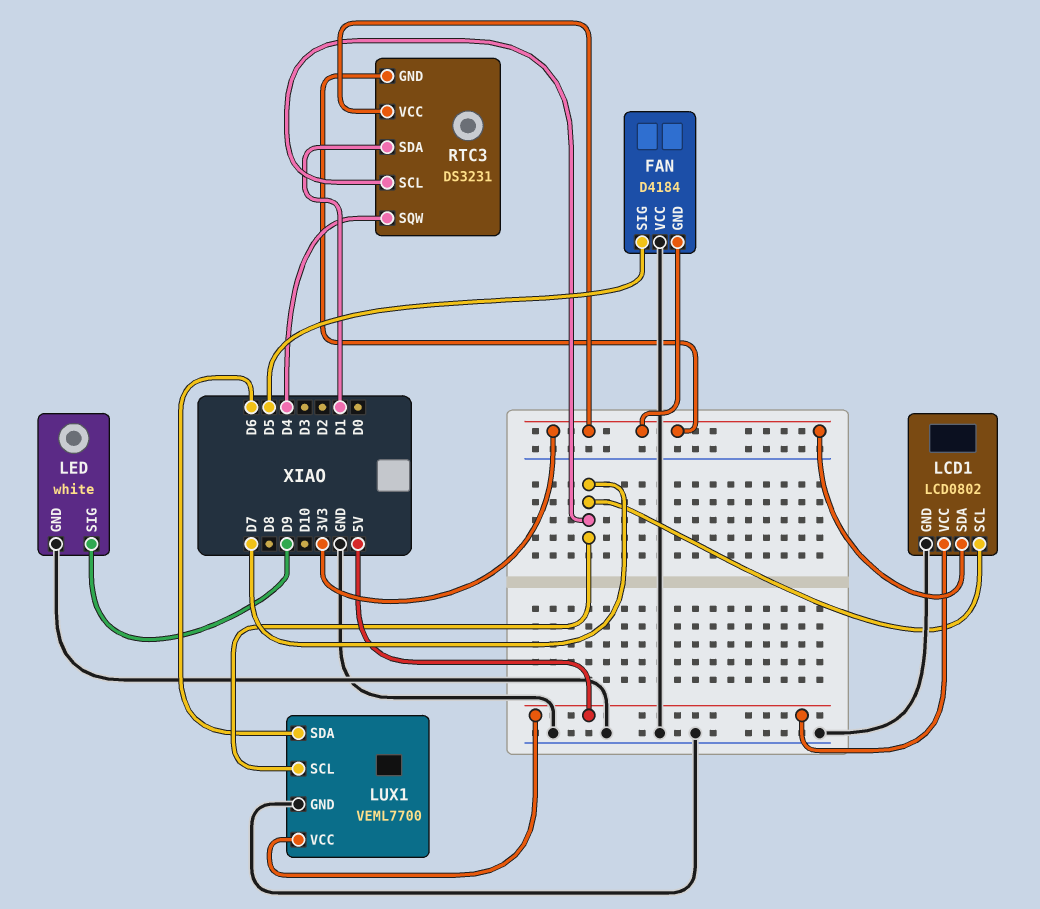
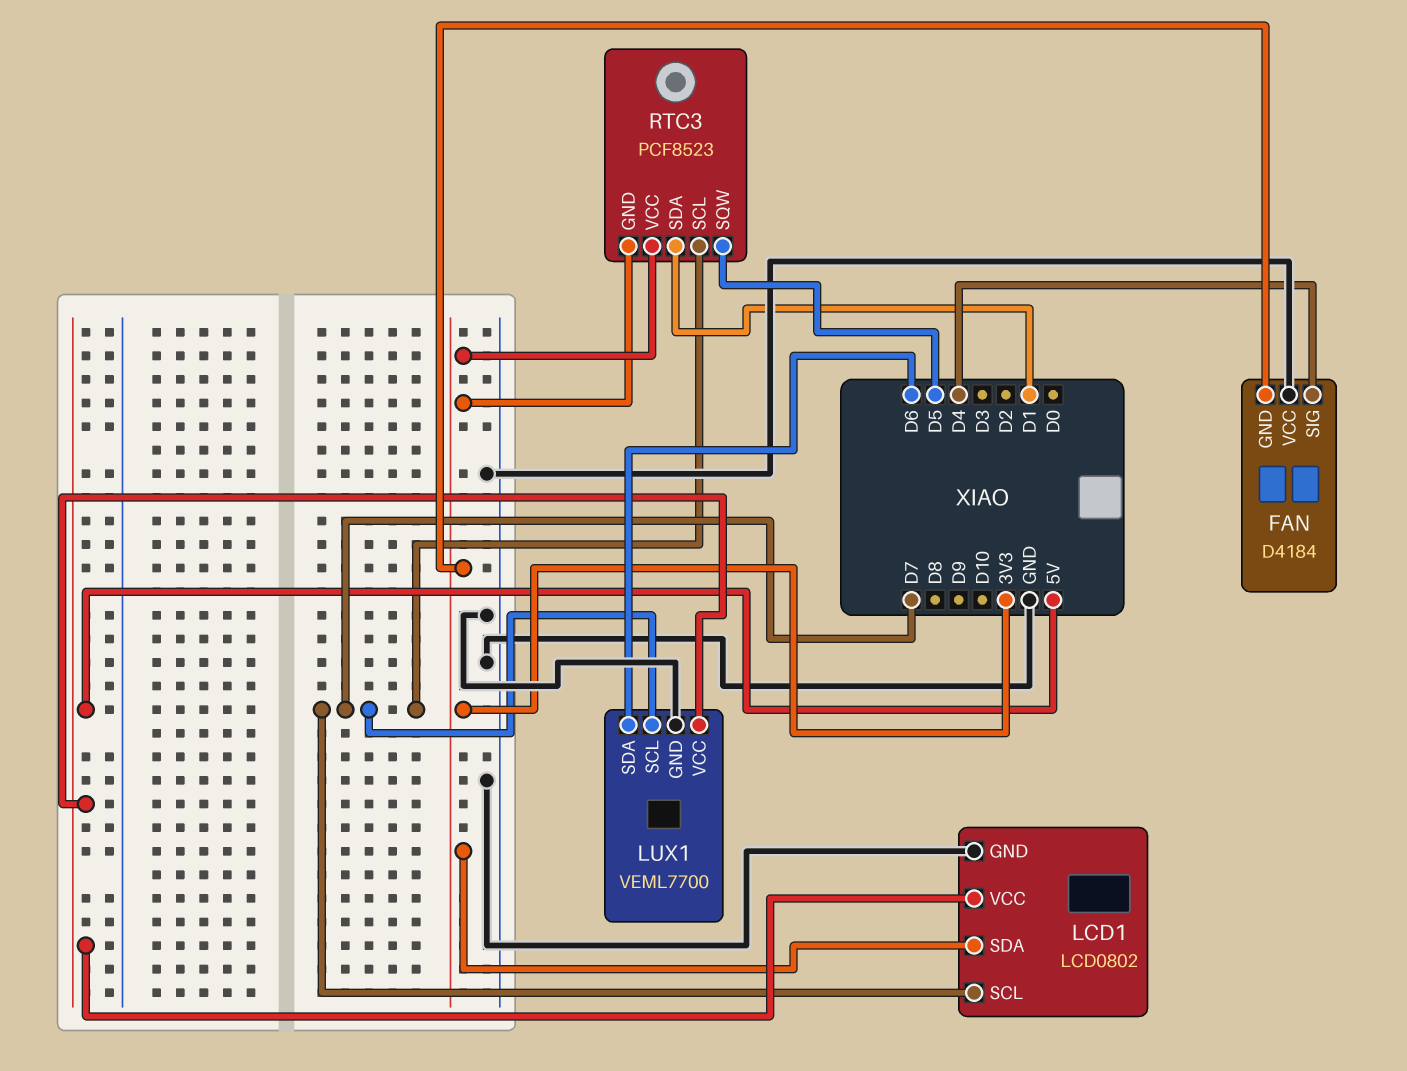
FAN pin SIG: D5 -> D4
LED: white -> none
LED pin GND: GND -> none
LED pin SIG: D9 -> none
RTC3: DS3231 -> PCF8523
RTC3 pin SQW: D4 -> D5

